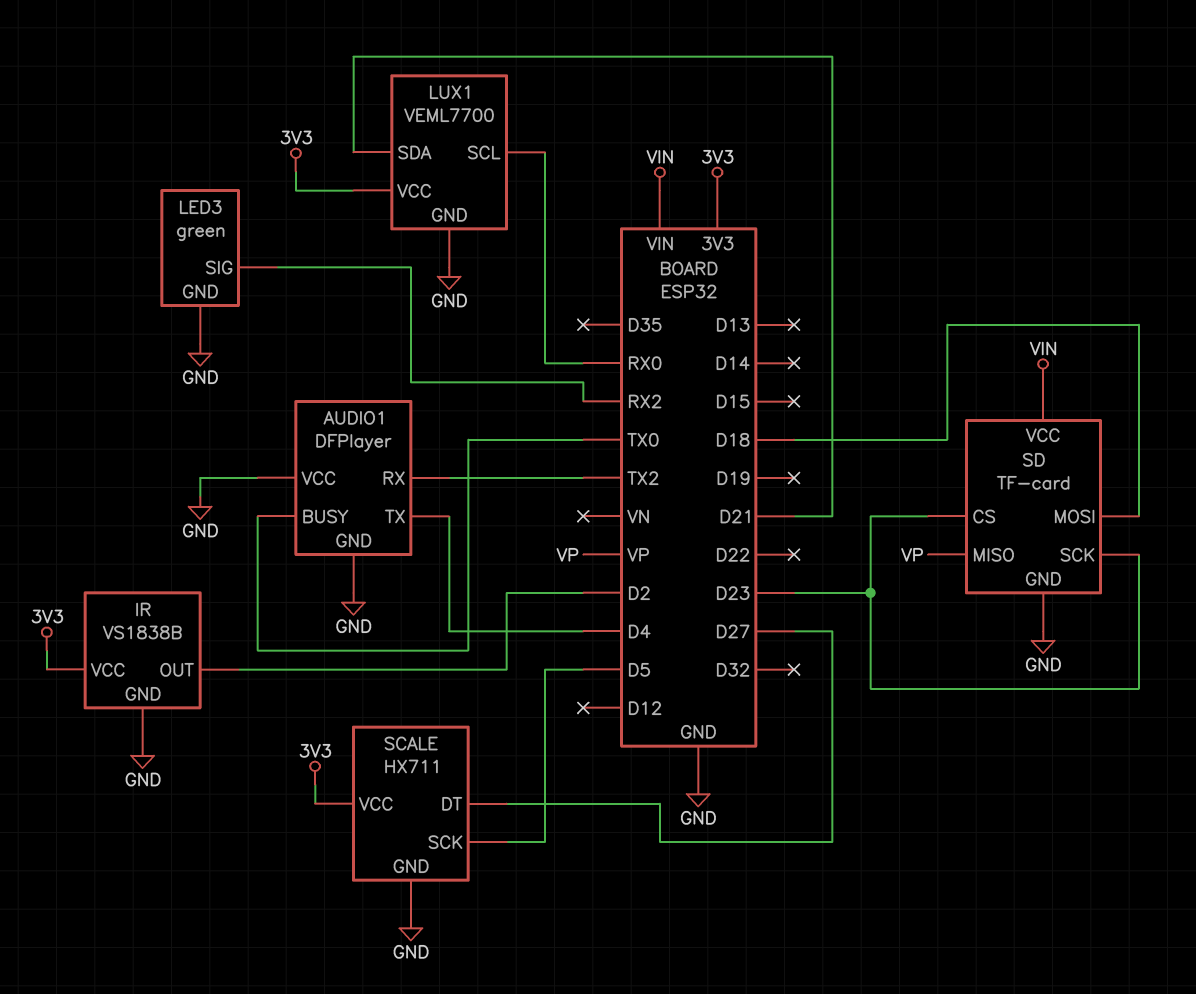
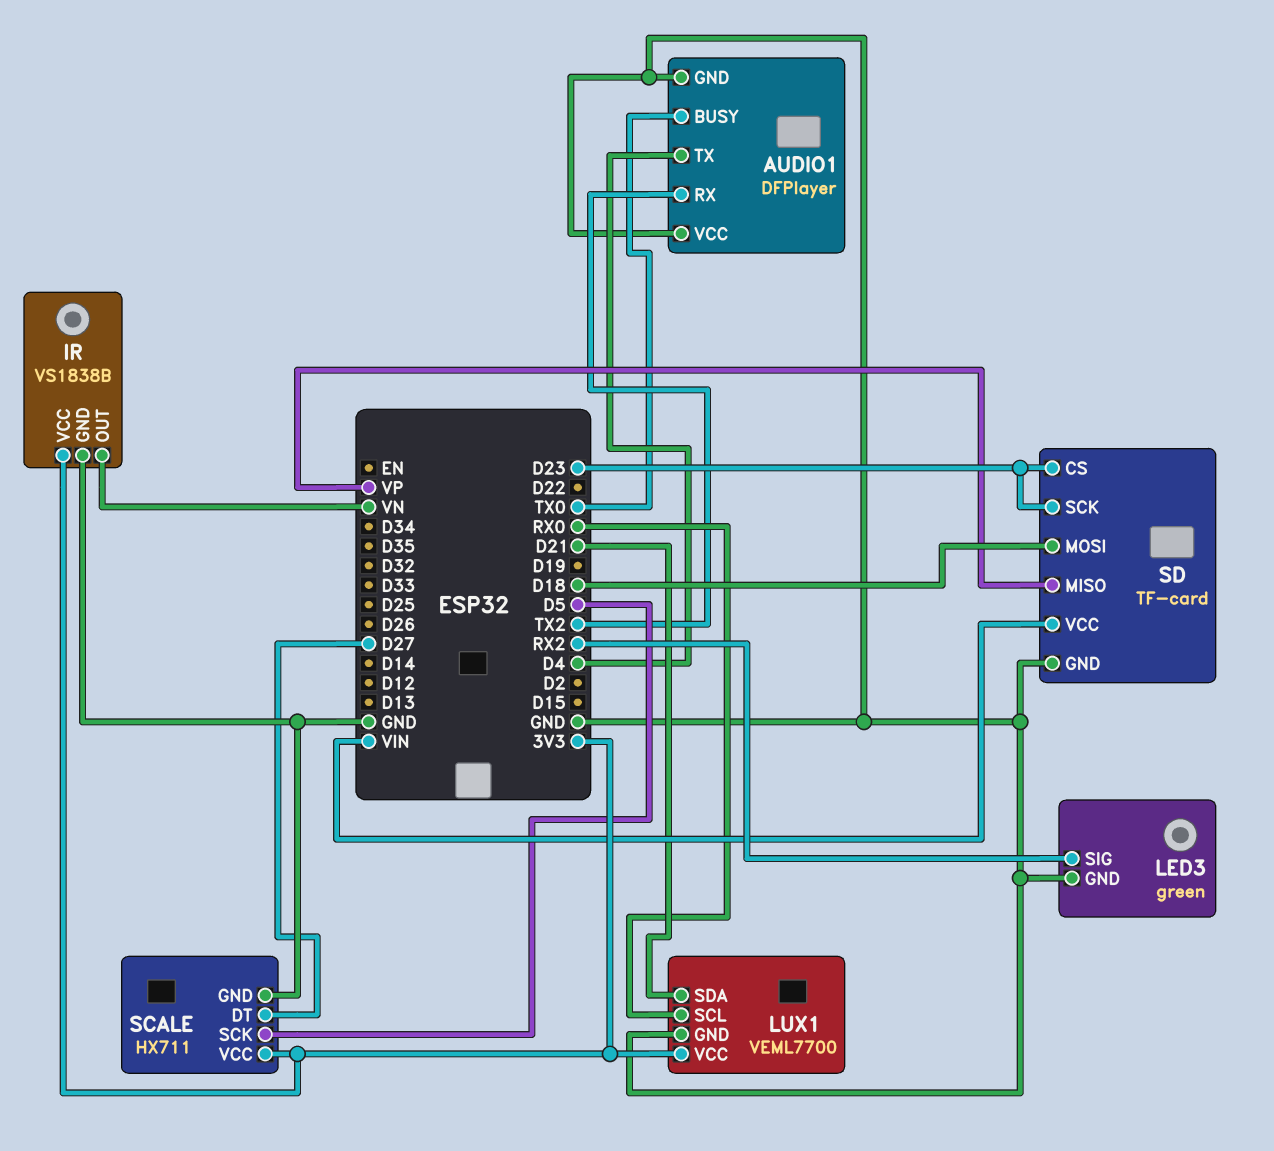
IR pin OUT: D2 -> VN

